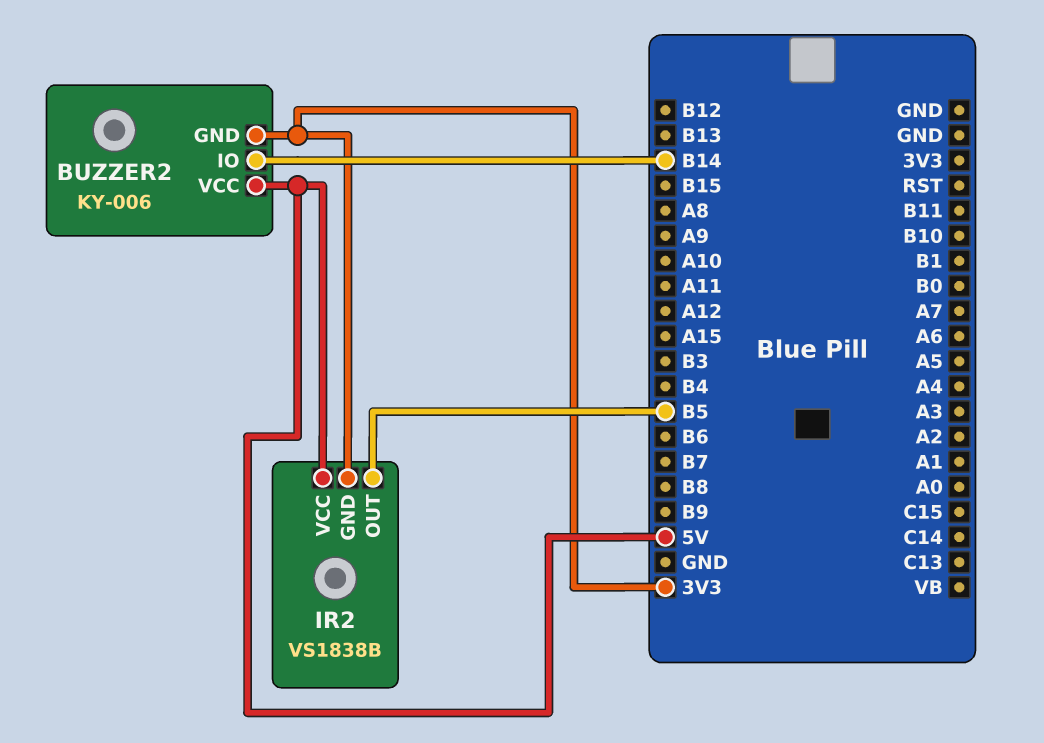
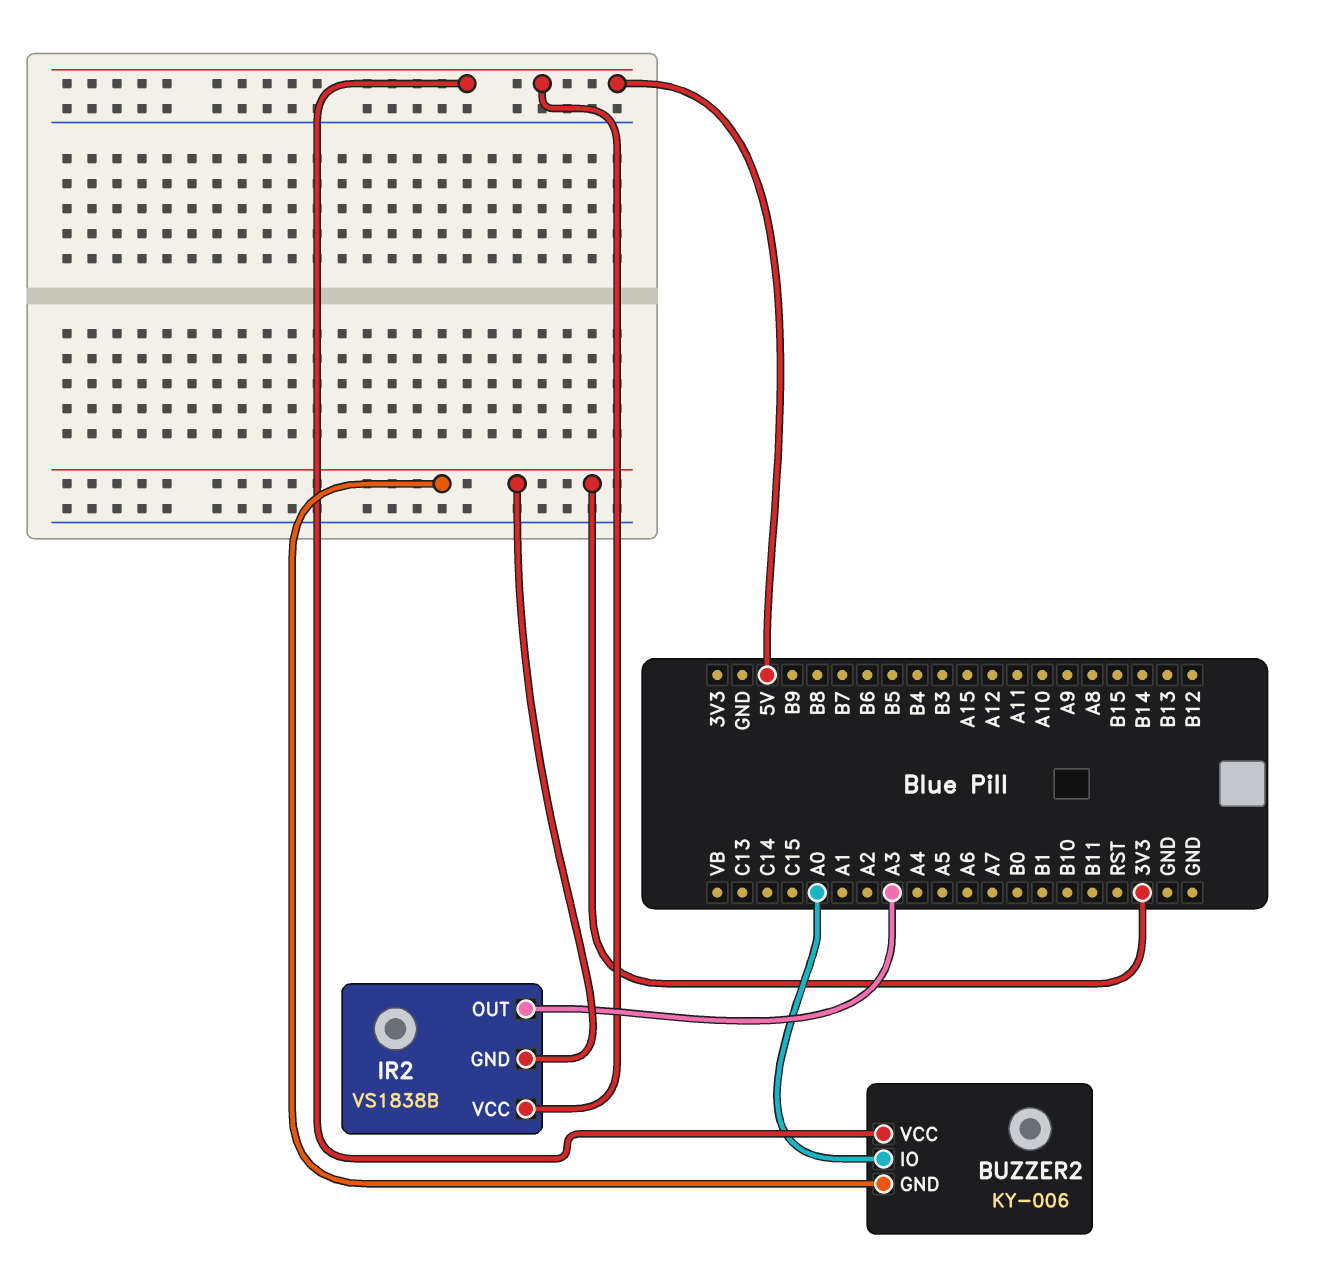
BUZZER2 pin IO: B14 -> A0
IR2 pin OUT: B5 -> A3

